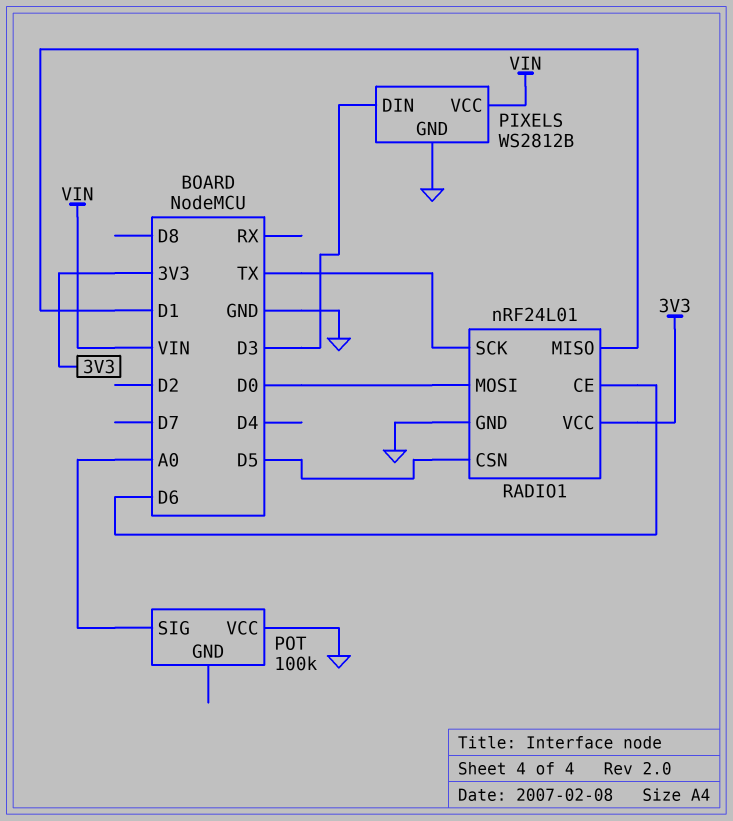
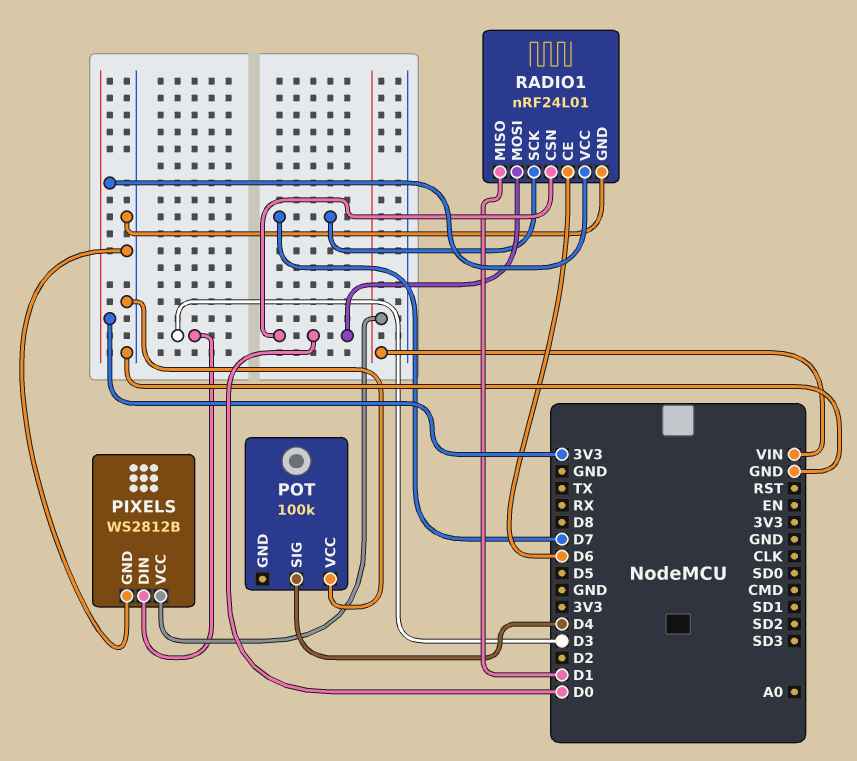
POT pin SIG: A0 -> D4
RADIO1 pin CSN: D5 -> D0
RADIO1 pin SCK: TX -> D7

